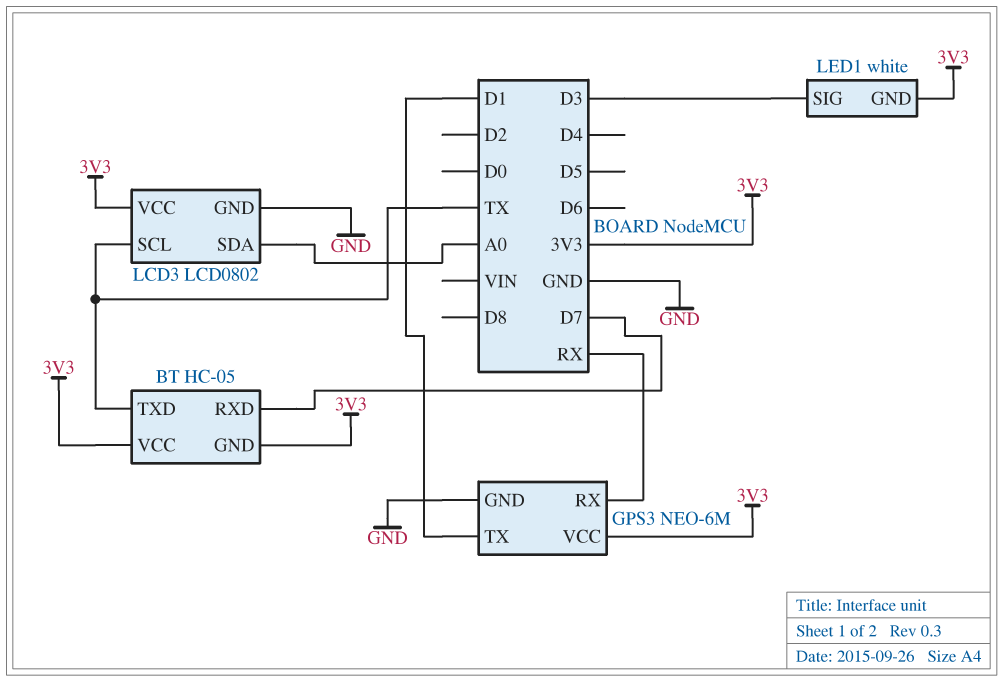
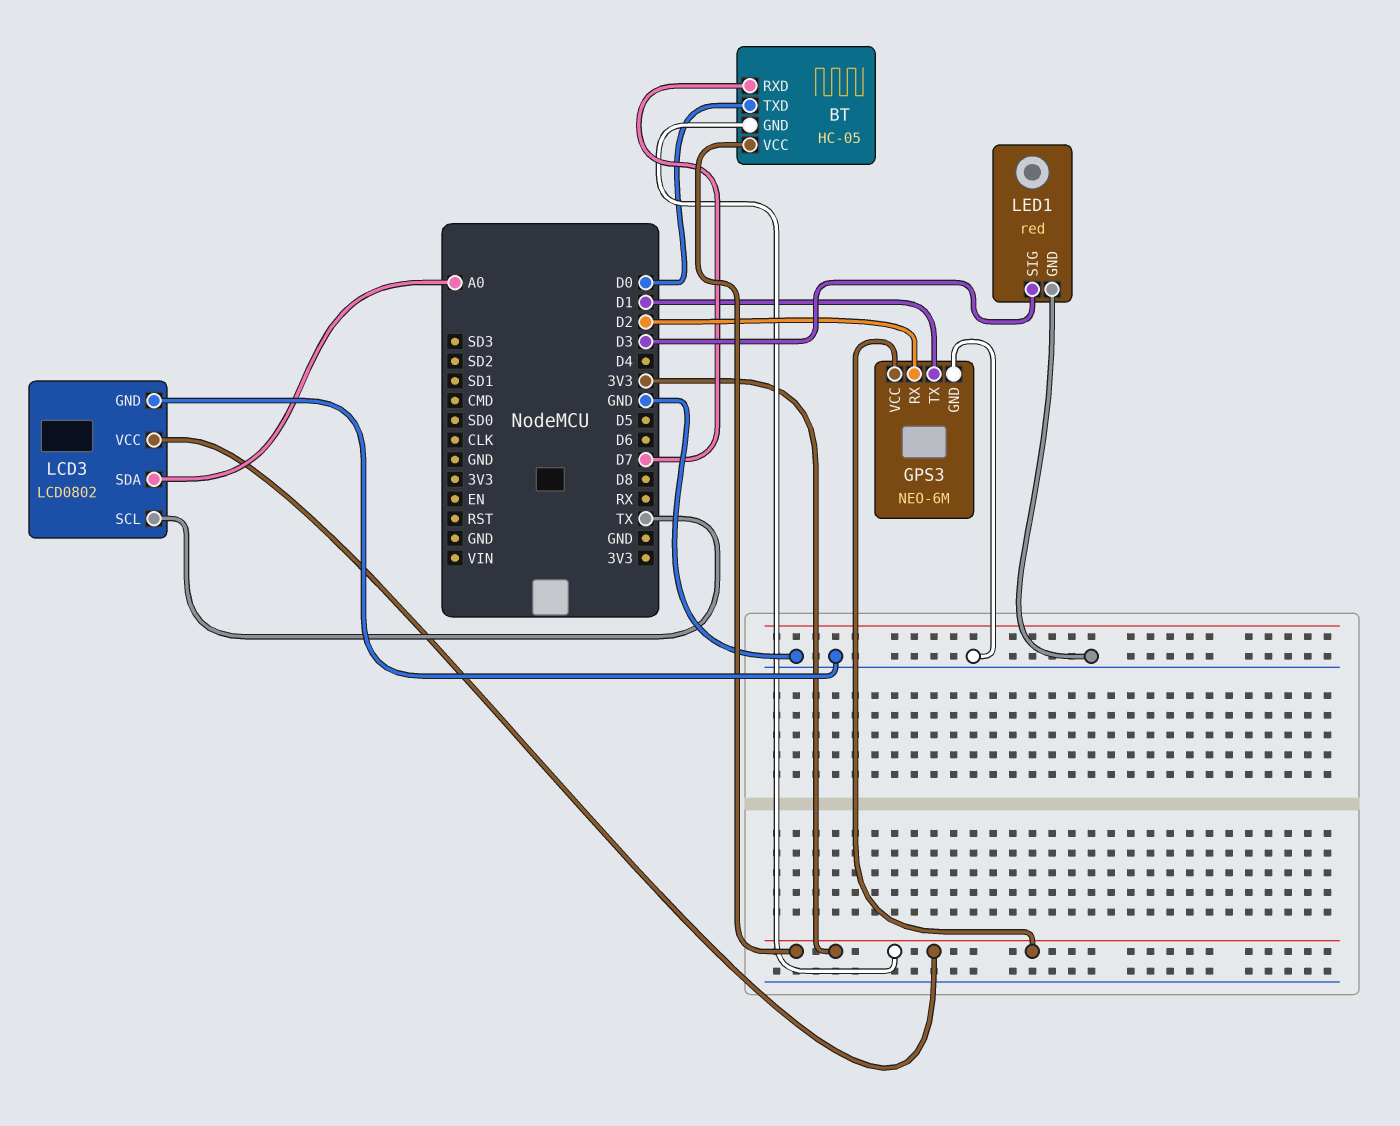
BT pin TXD: TX -> D0
GPS3 pin RX: RX -> D2
LED1: white -> red
LED1 pin GND: 3V3 -> GND

